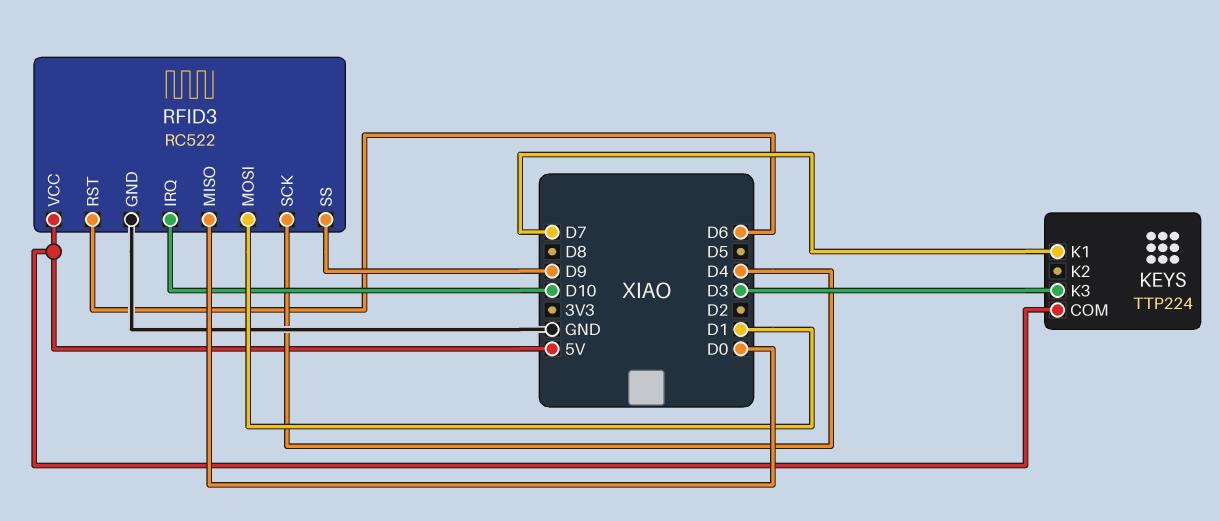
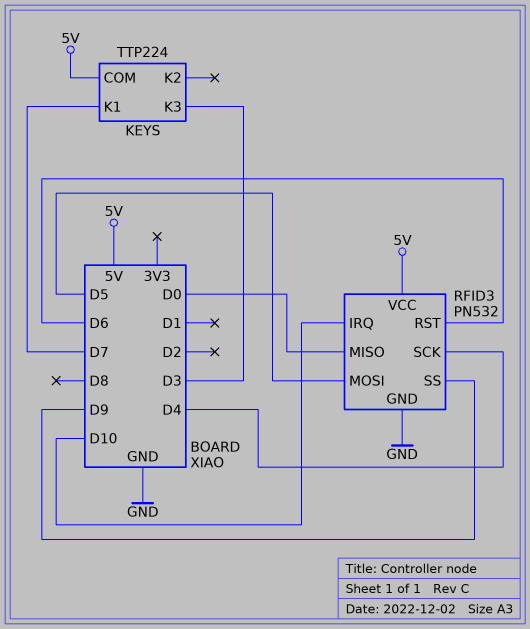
RFID3: RC522 -> PN532
RFID3 pin MOSI: D1 -> D5

